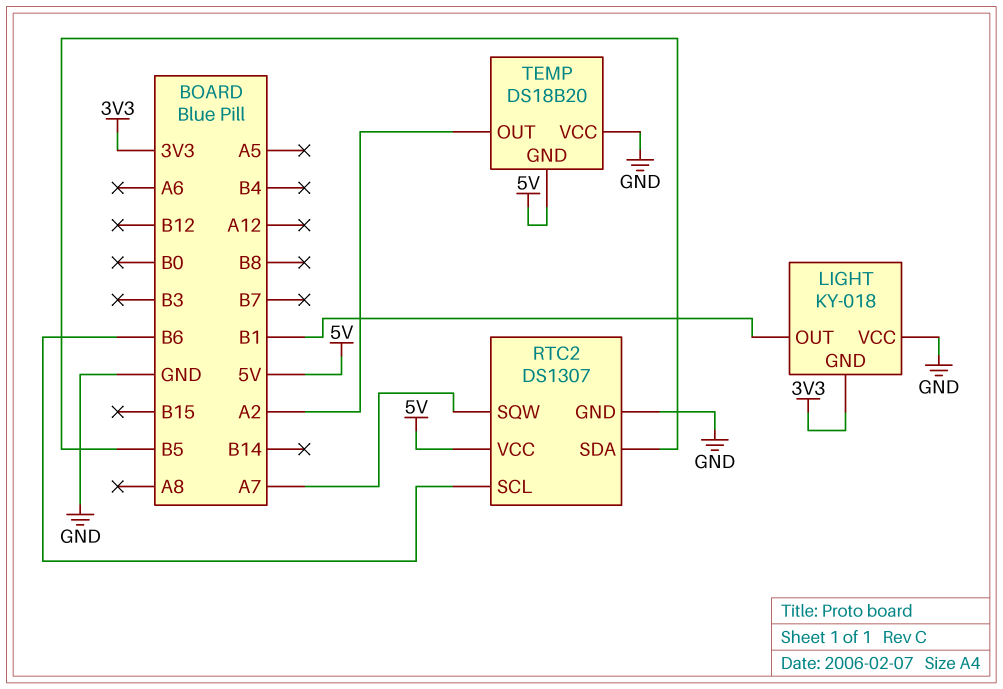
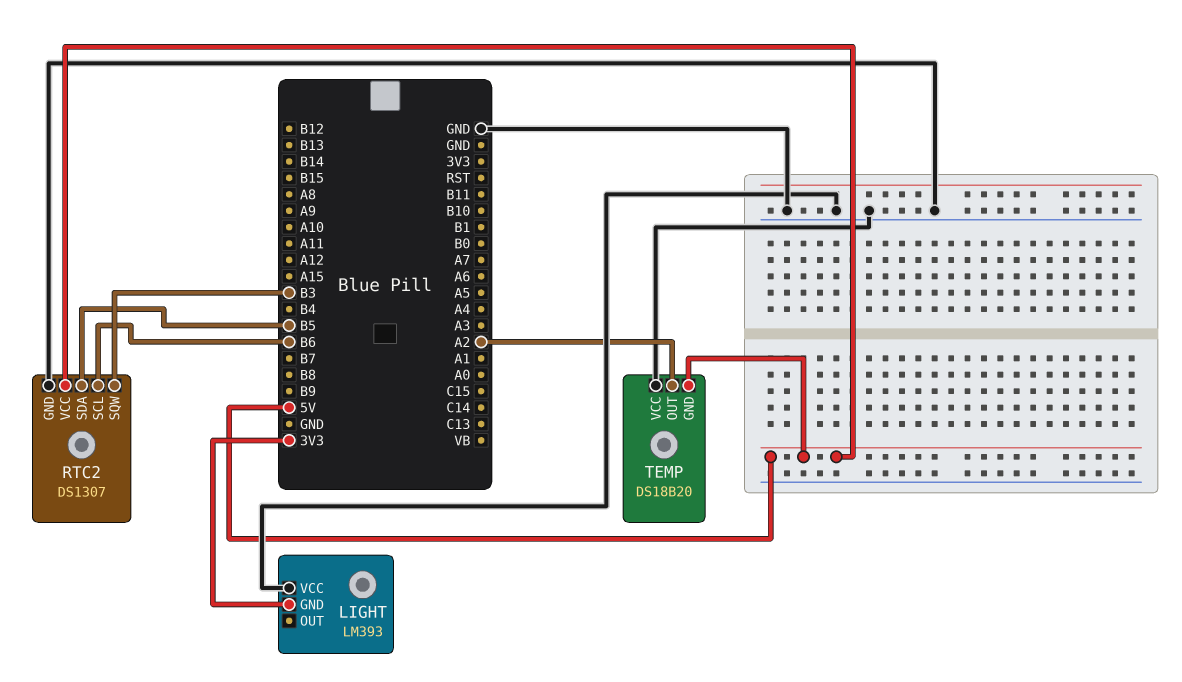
LIGHT: KY-018 -> LM393
LIGHT pin OUT: B1 -> none
RTC2 pin SQW: A7 -> B3

